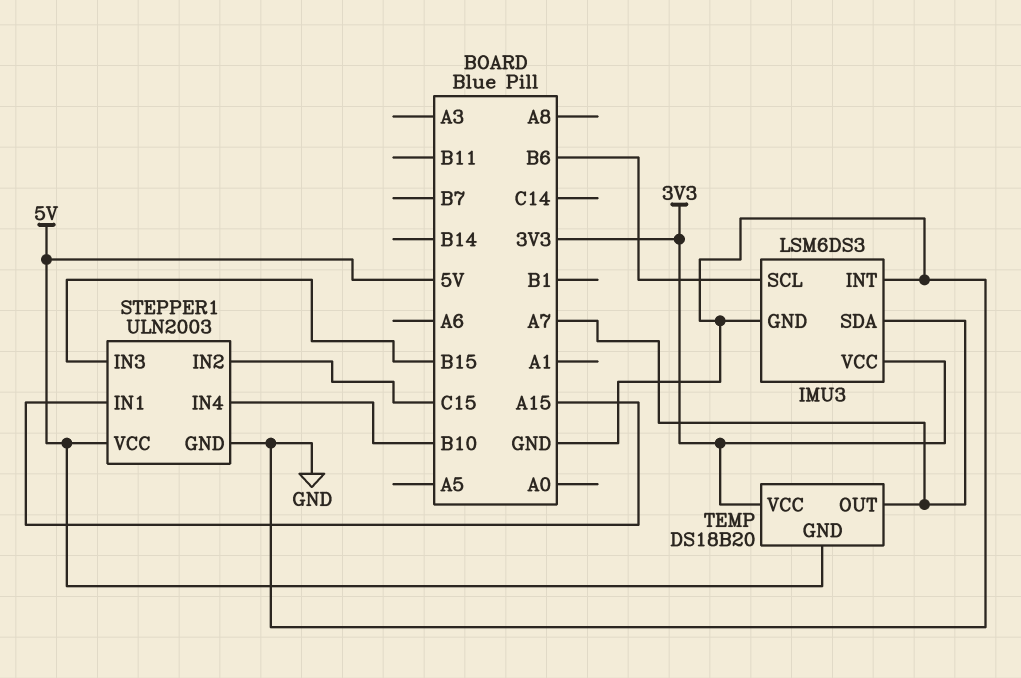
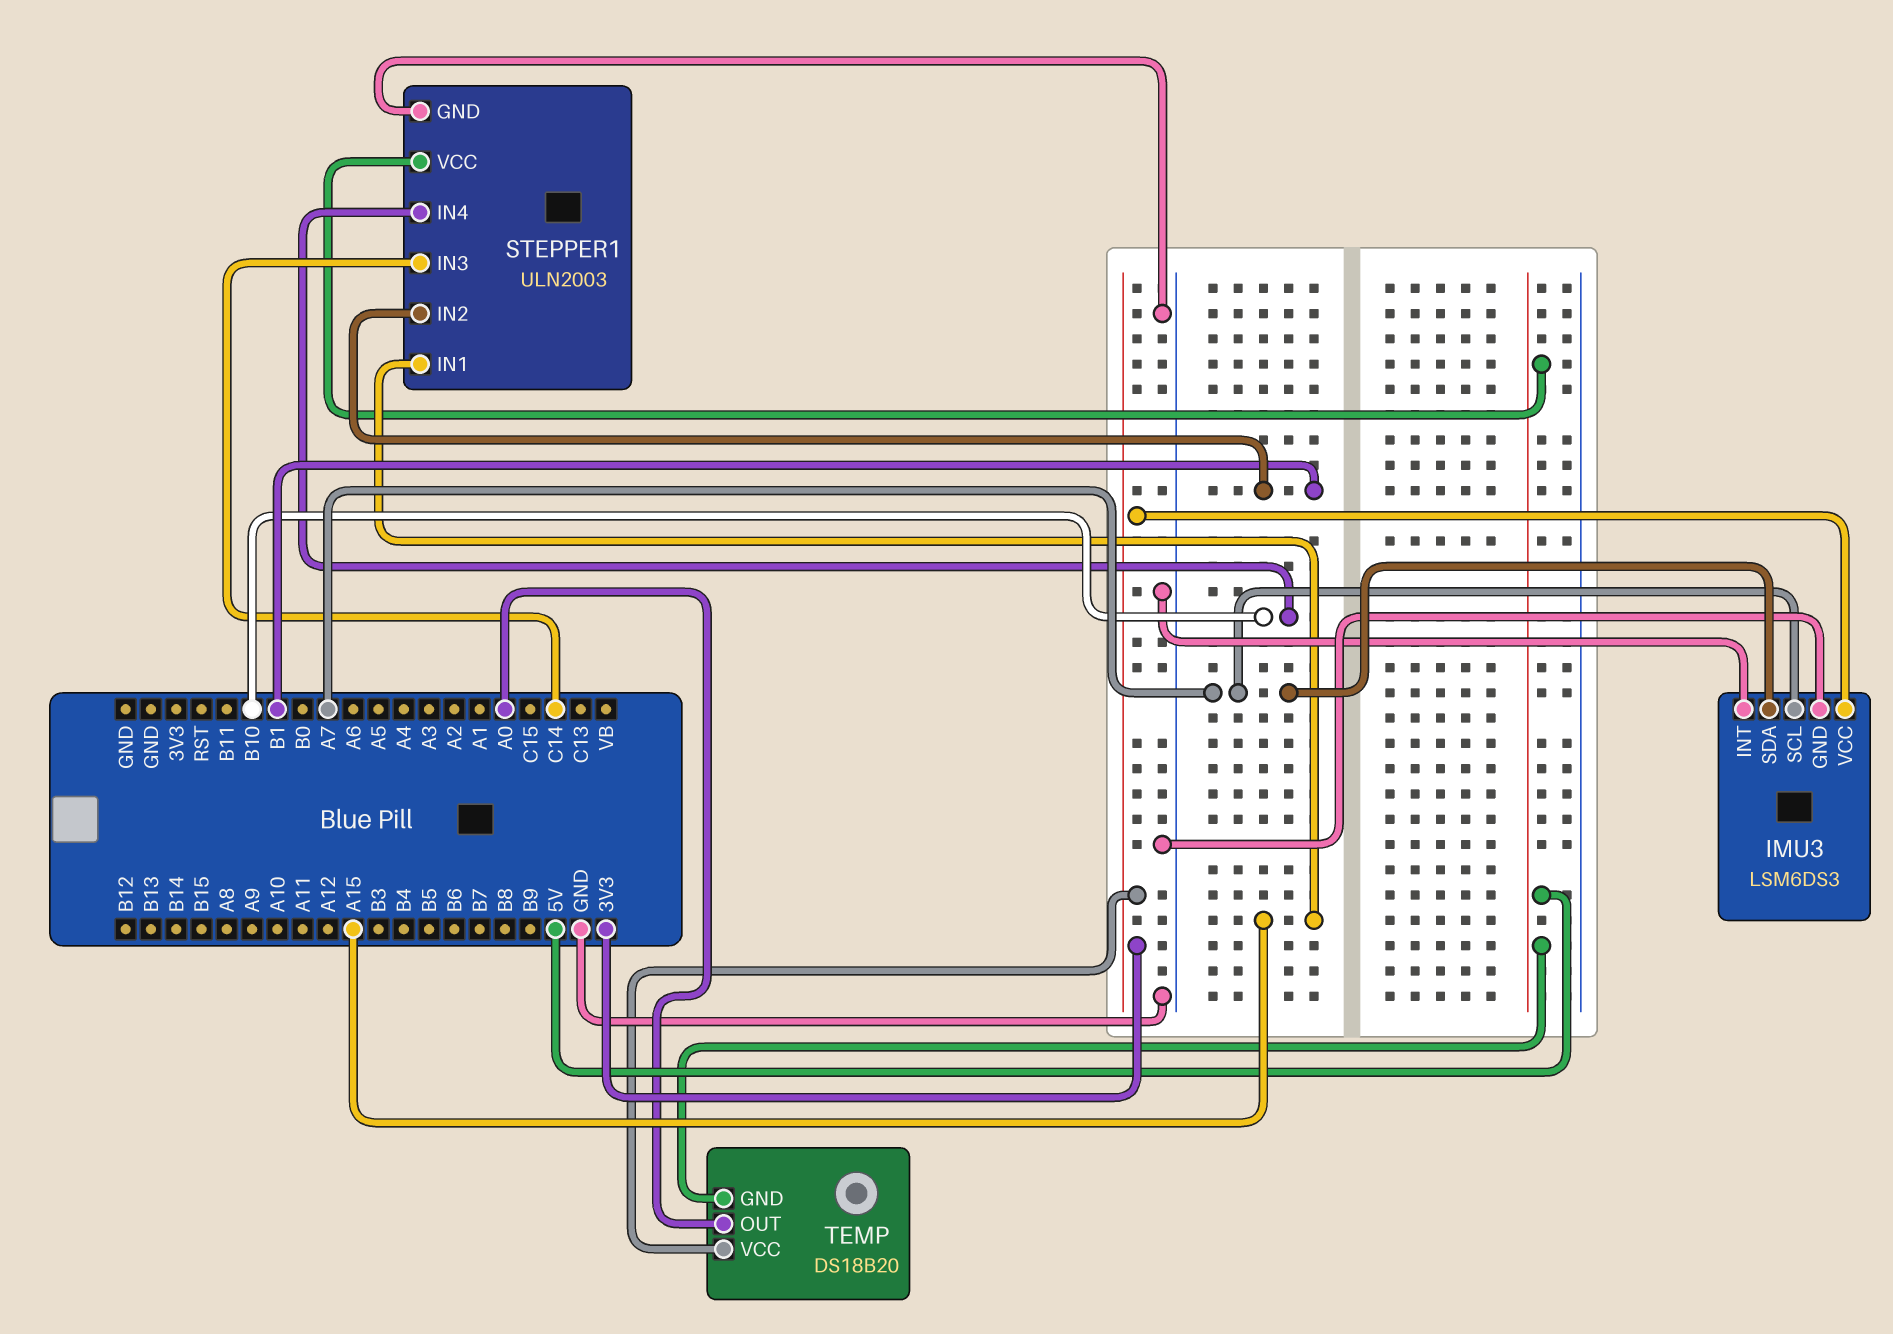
IMU3 pin SCL: B6 -> A7
STEPPER1 pin IN2: C15 -> B1
STEPPER1 pin IN3: B15 -> C14
TEMP pin OUT: A7 -> A0

